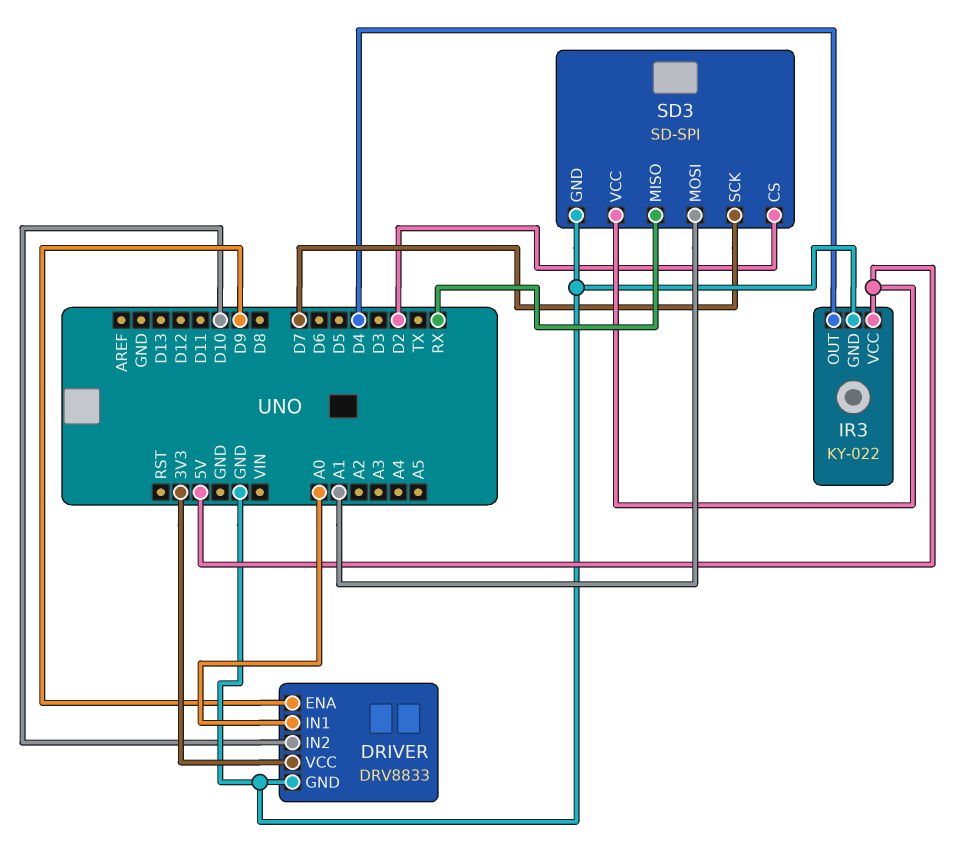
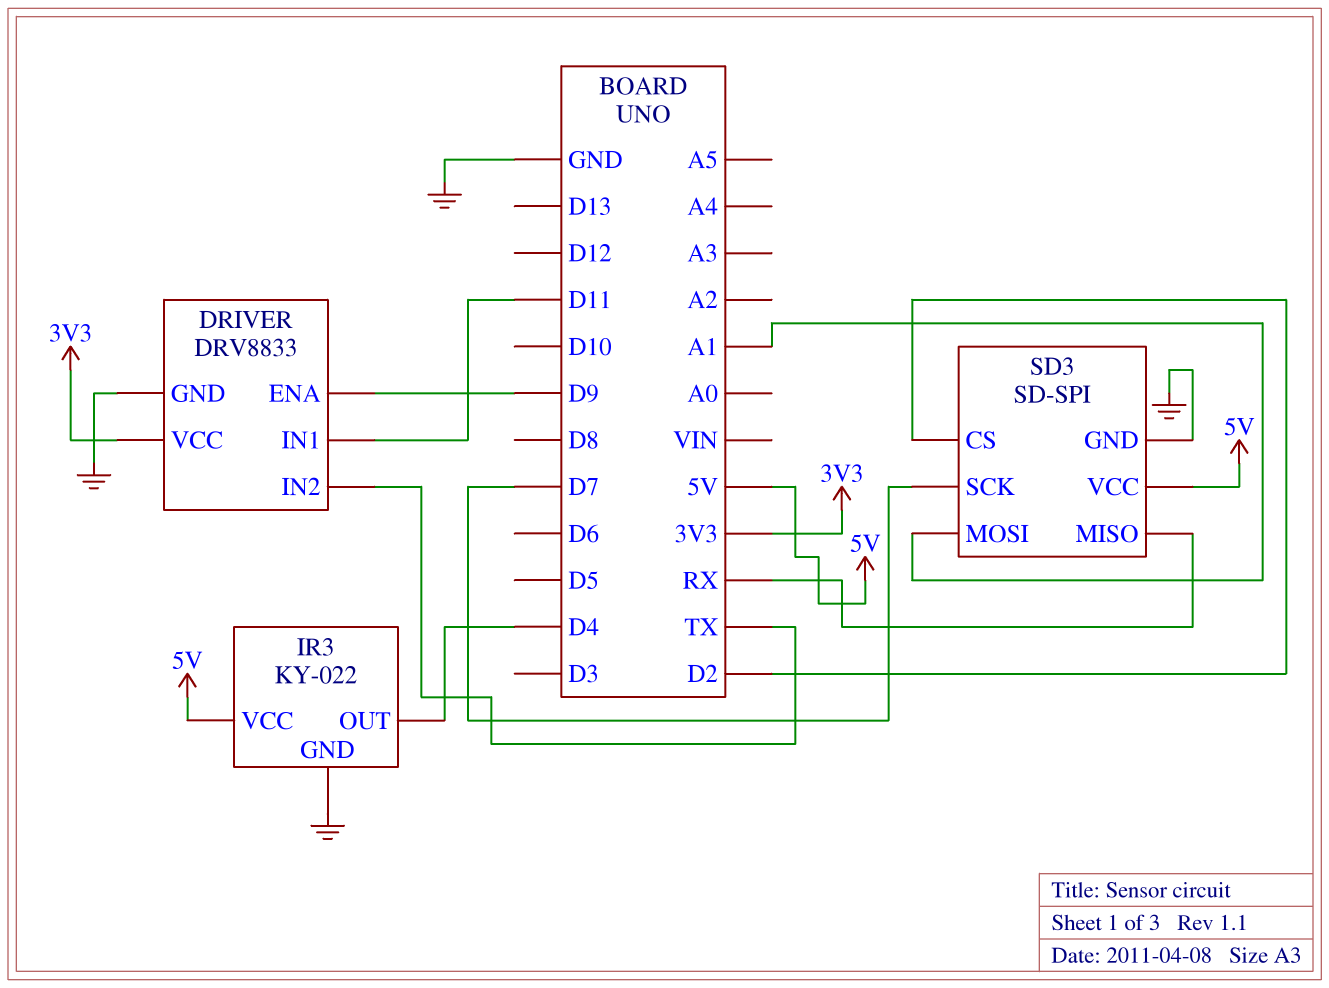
DRIVER pin IN1: A0 -> D11
DRIVER pin IN2: D10 -> TX

